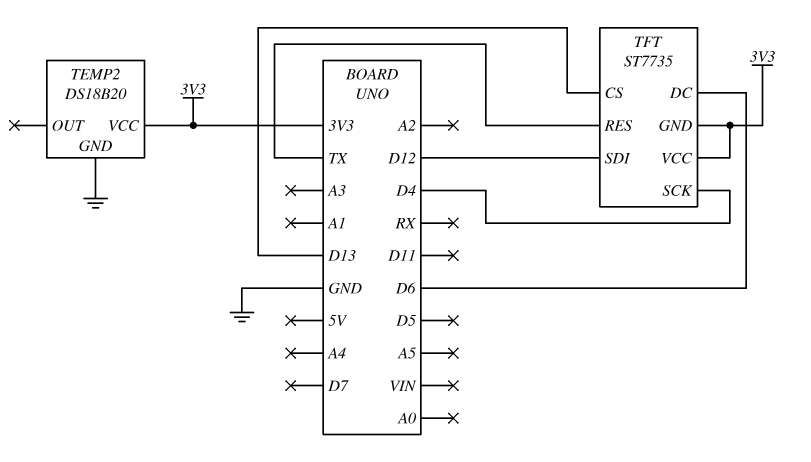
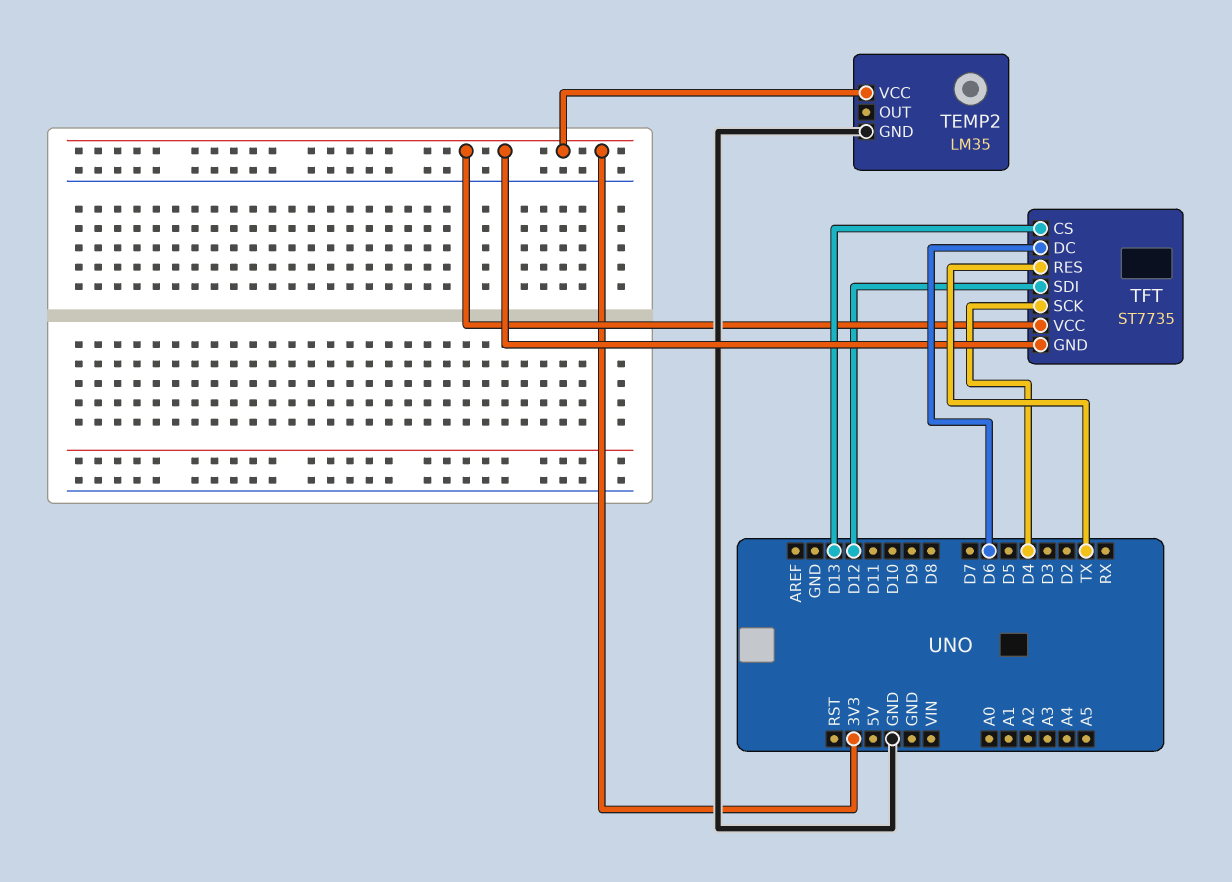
TEMP2: DS18B20 -> LM35

